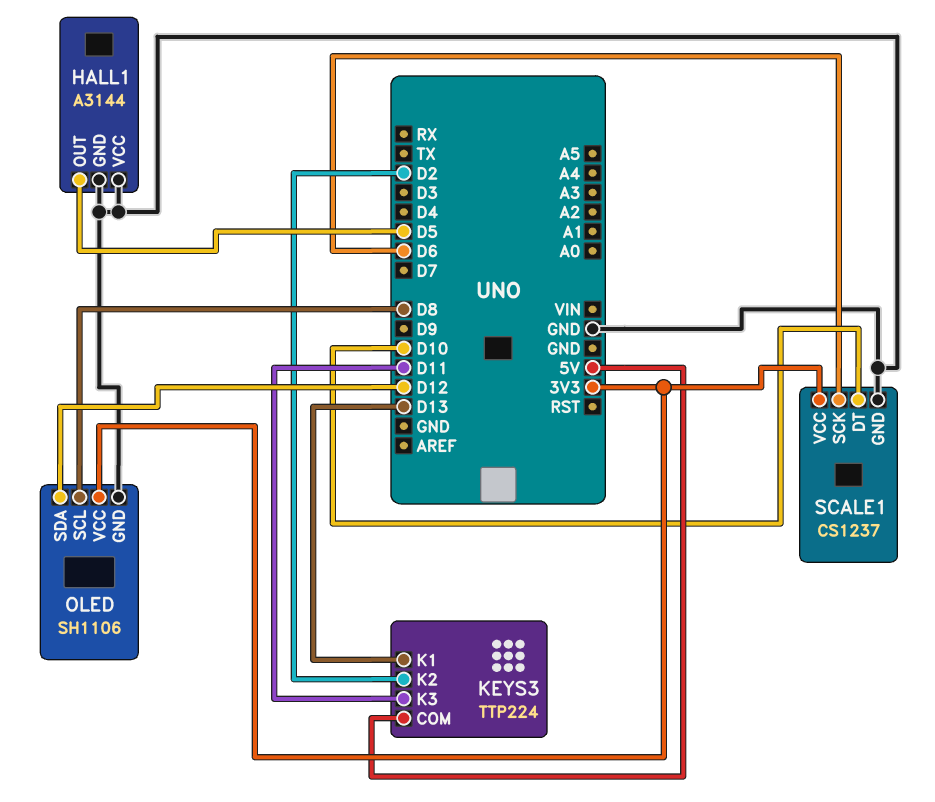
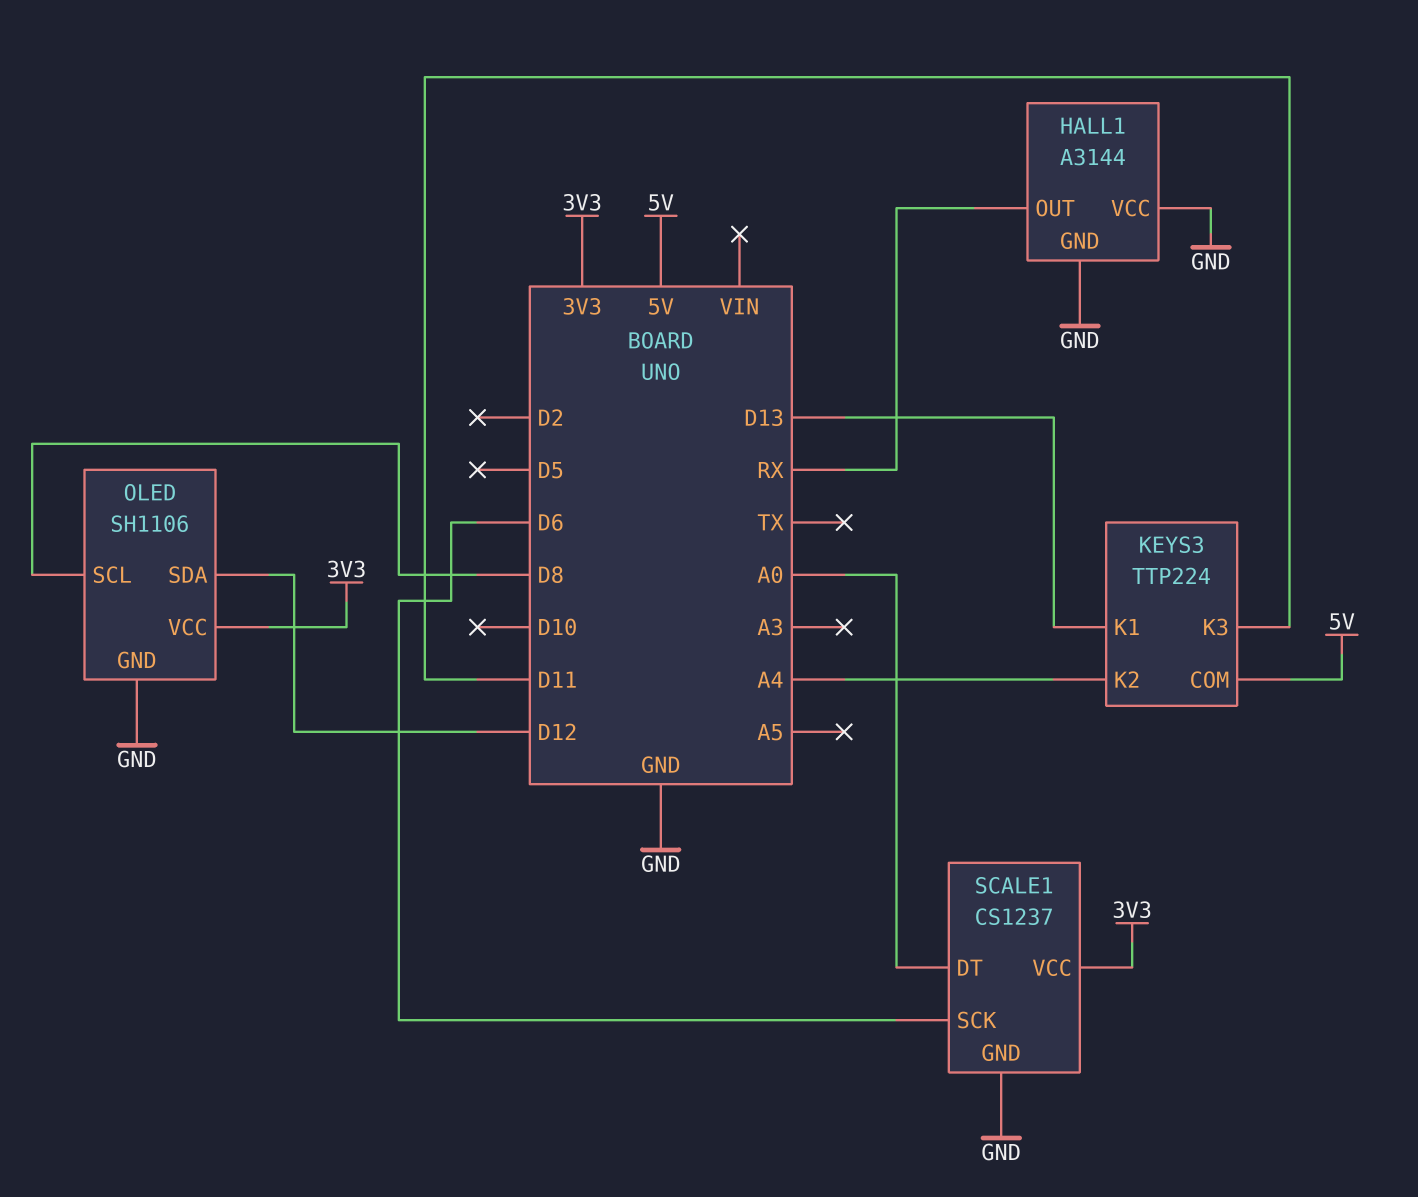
HALL1 pin OUT: D5 -> RX
KEYS3 pin K2: D2 -> A4
SCALE1 pin DT: D10 -> A0

